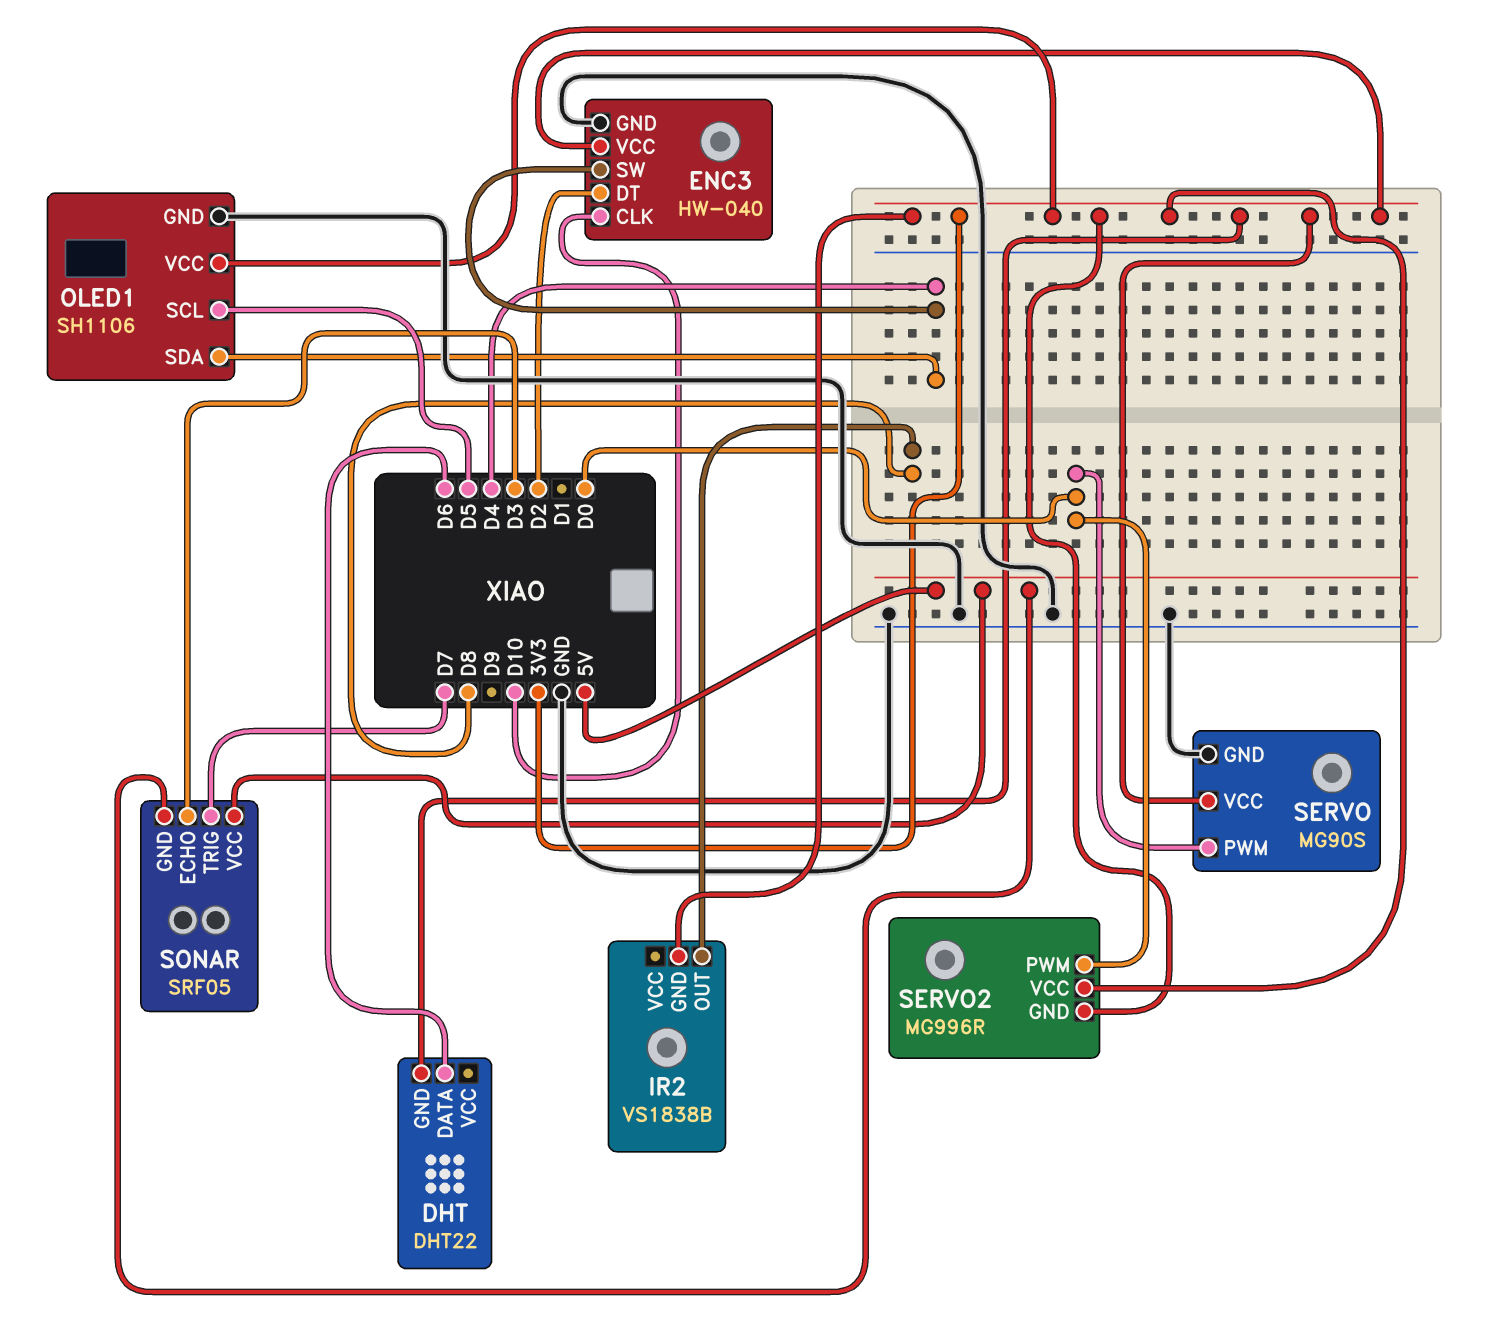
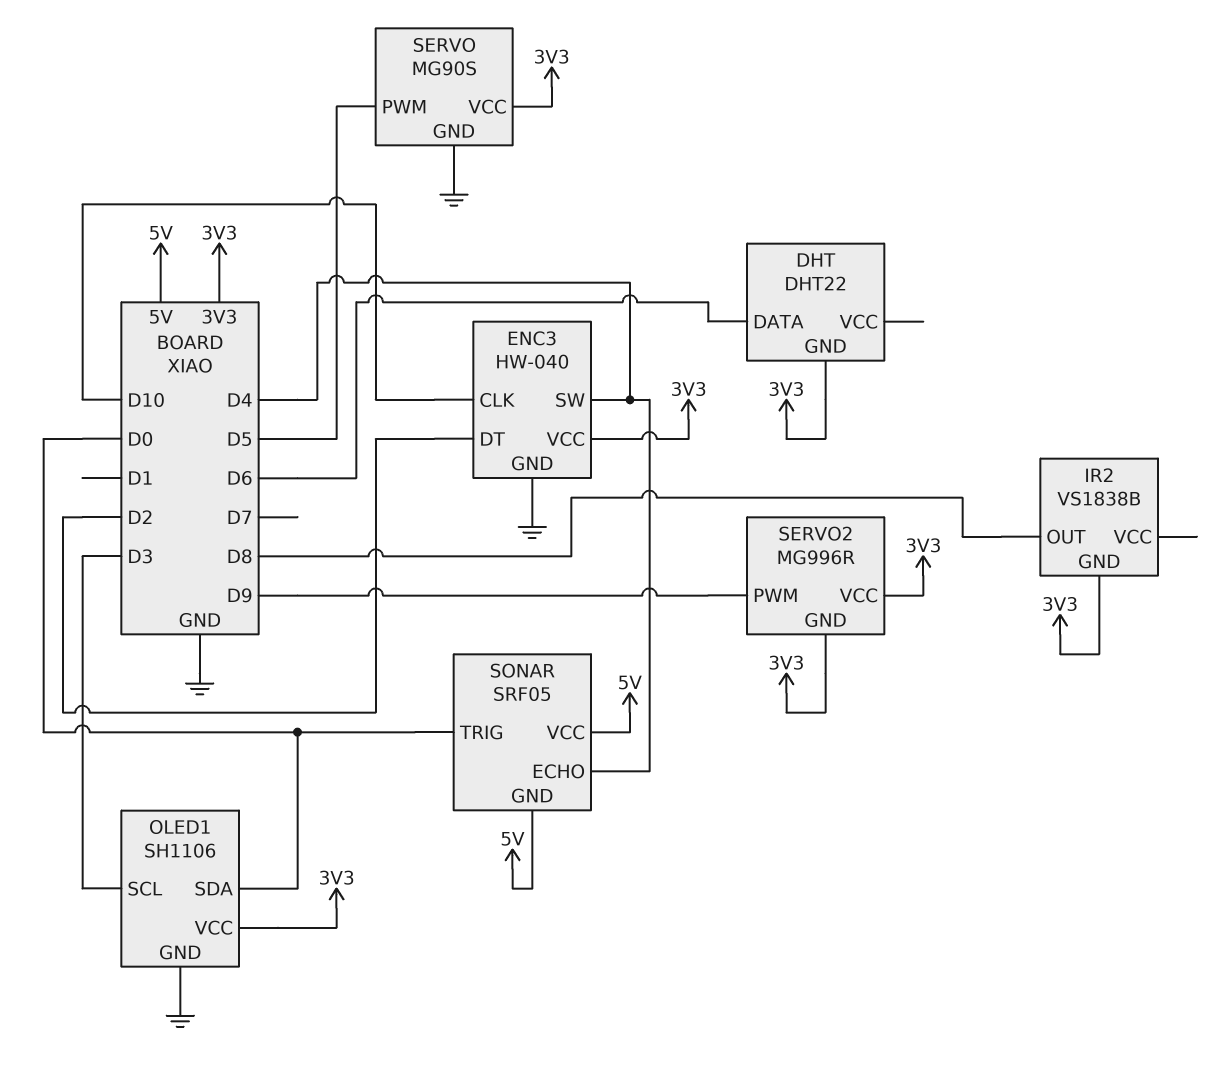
OLED1 pin SCL: D5 -> D3
OLED1 pin SDA: D4 -> D0
SERVO pin PWM: D0 -> D5
SERVO2 pin PWM: D0 -> D9
SONAR pin ECHO: D3 -> D4
SONAR pin TRIG: D7 -> D0

